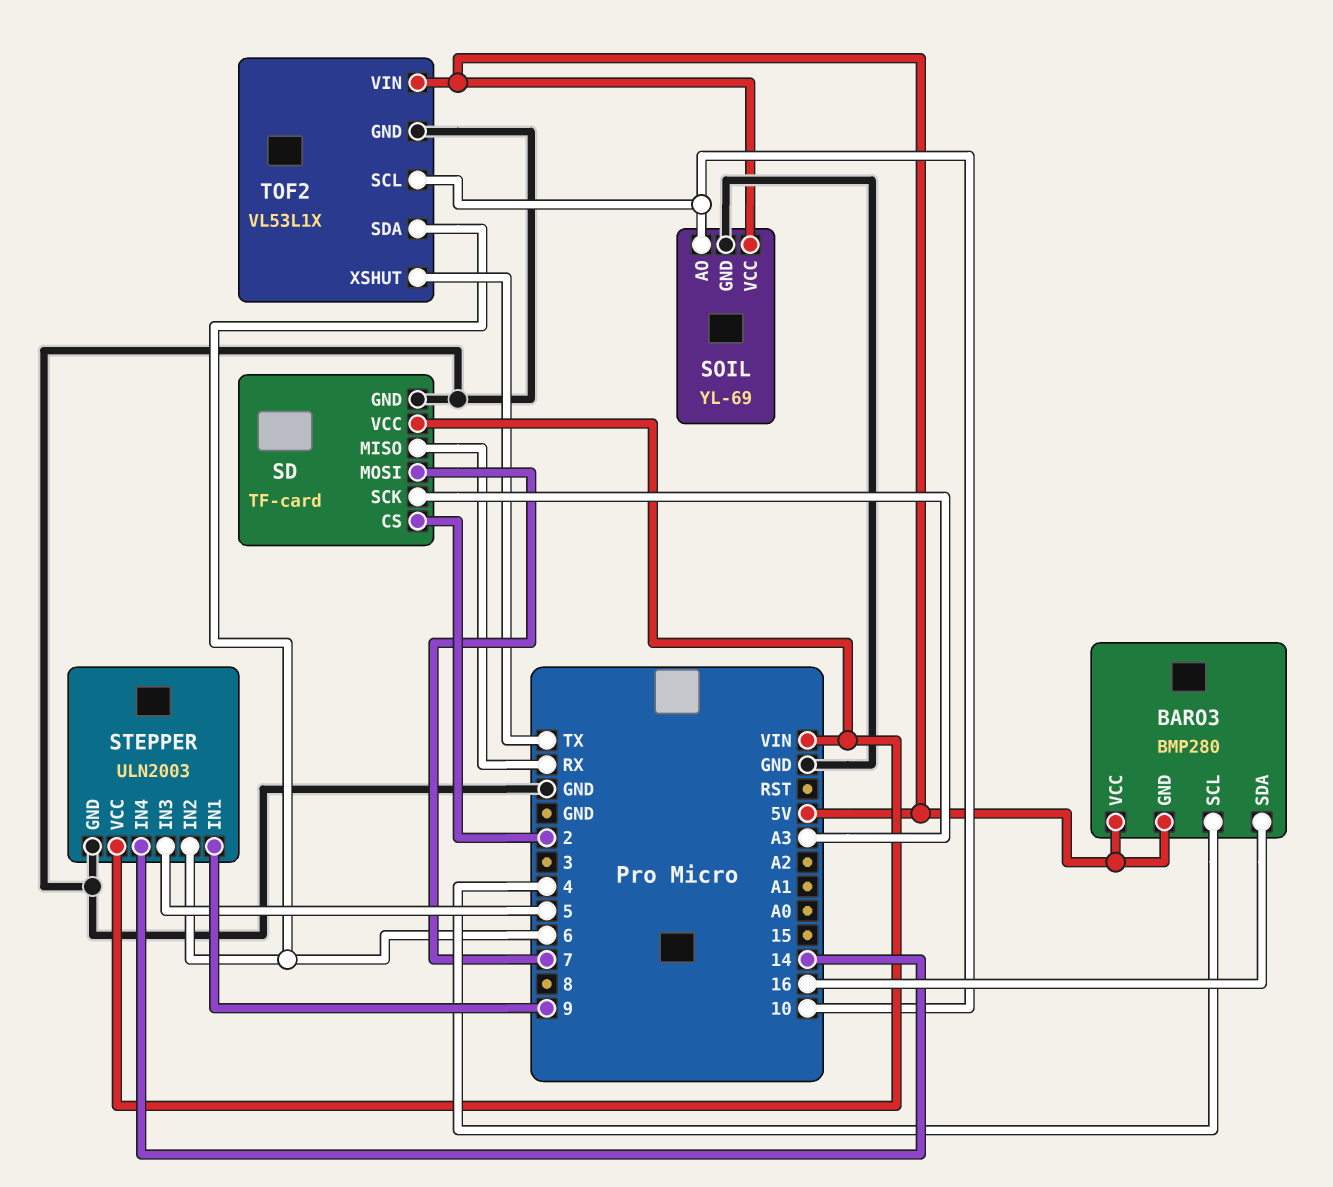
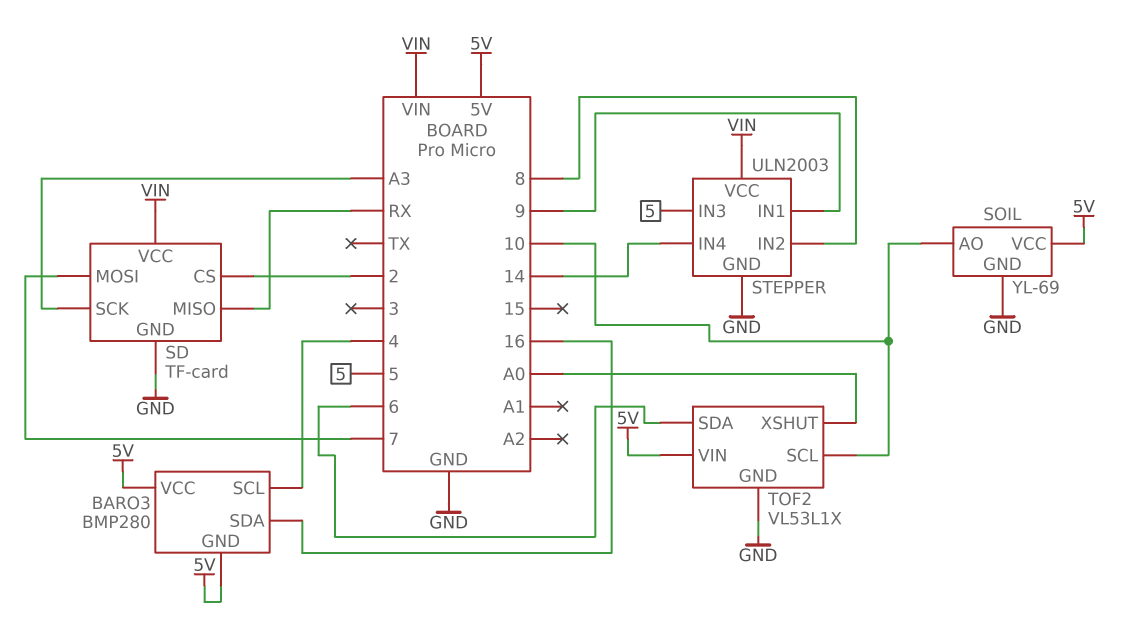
STEPPER pin IN2: 6 -> 8
TOF2 pin XSHUT: TX -> A0

